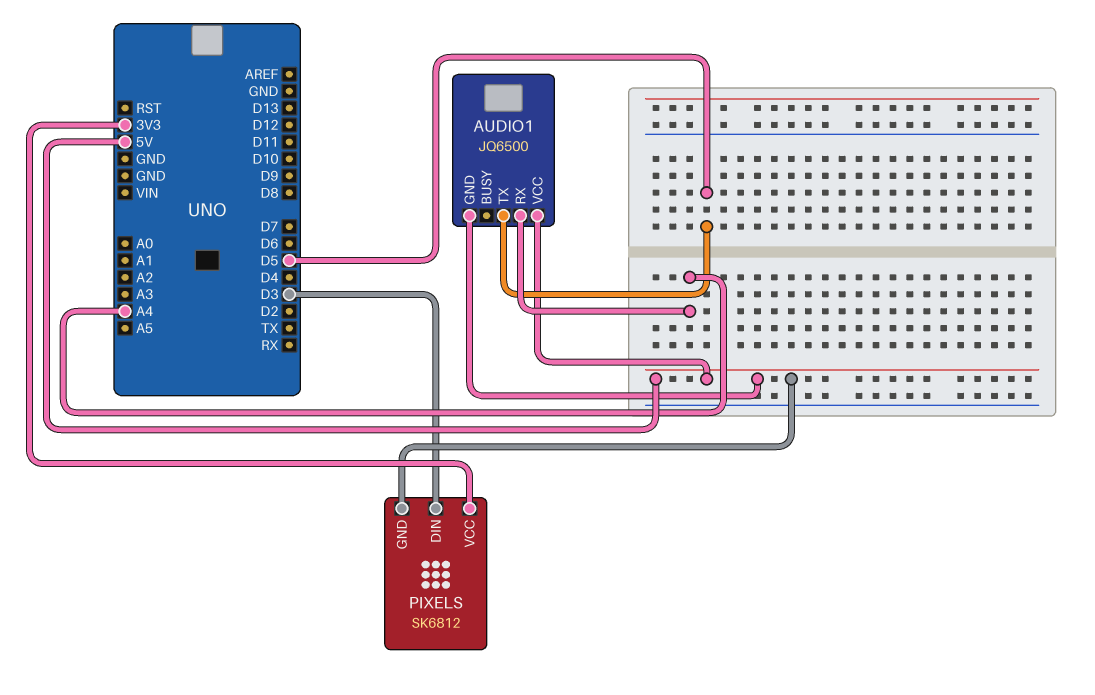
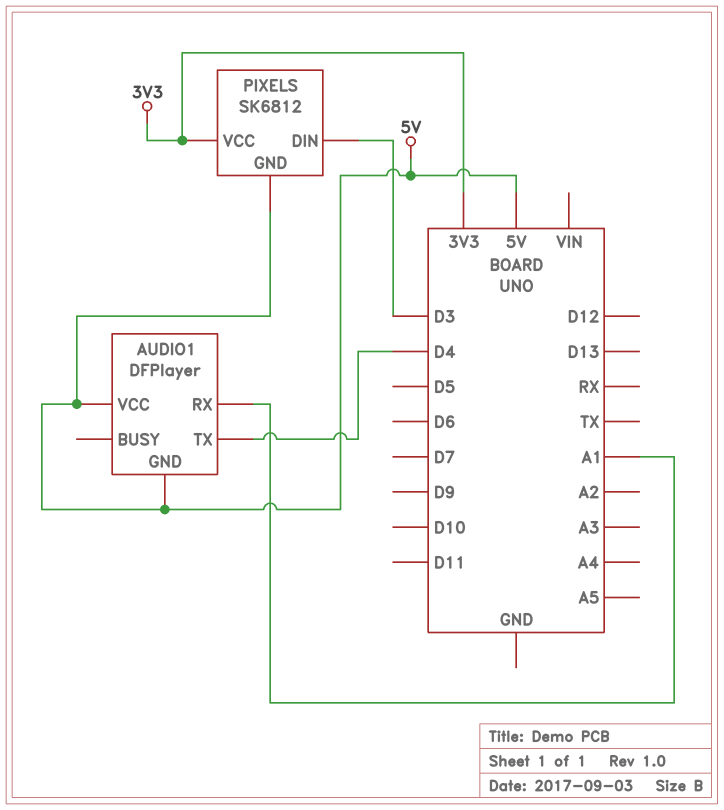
AUDIO1: JQ6500 -> DFPlayer
AUDIO1 pin RX: A4 -> A1
AUDIO1 pin TX: D5 -> D4

